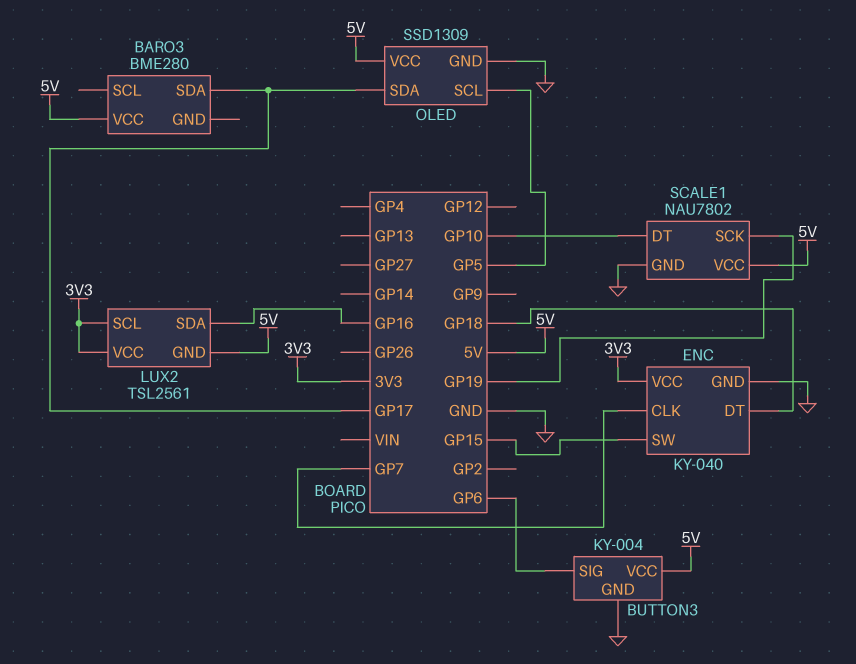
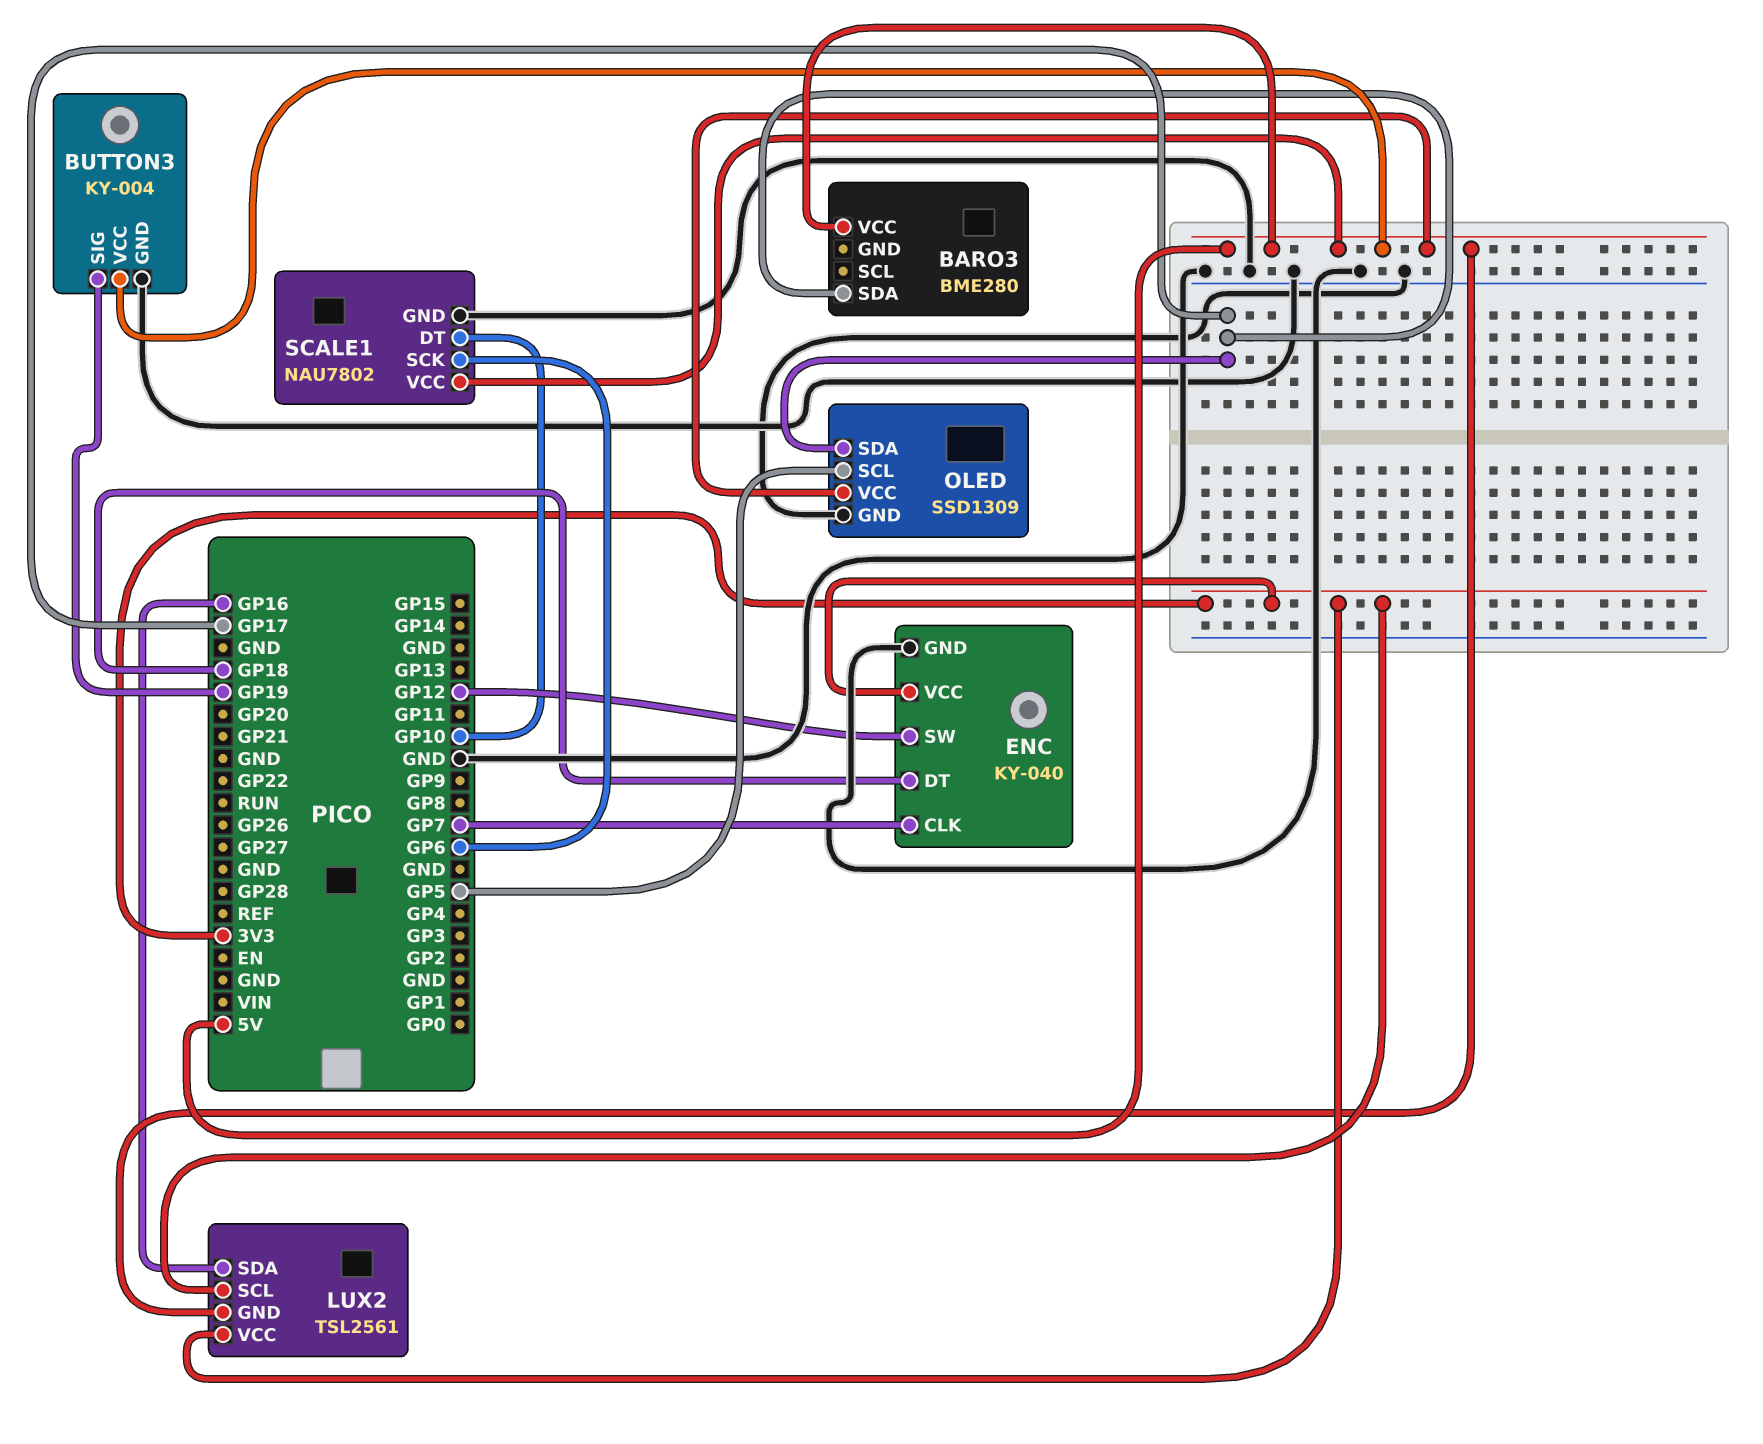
BUTTON3 pin SIG: GP6 -> GP19
ENC pin SW: GP15 -> GP12
SCALE1 pin SCK: GP19 -> GP6

